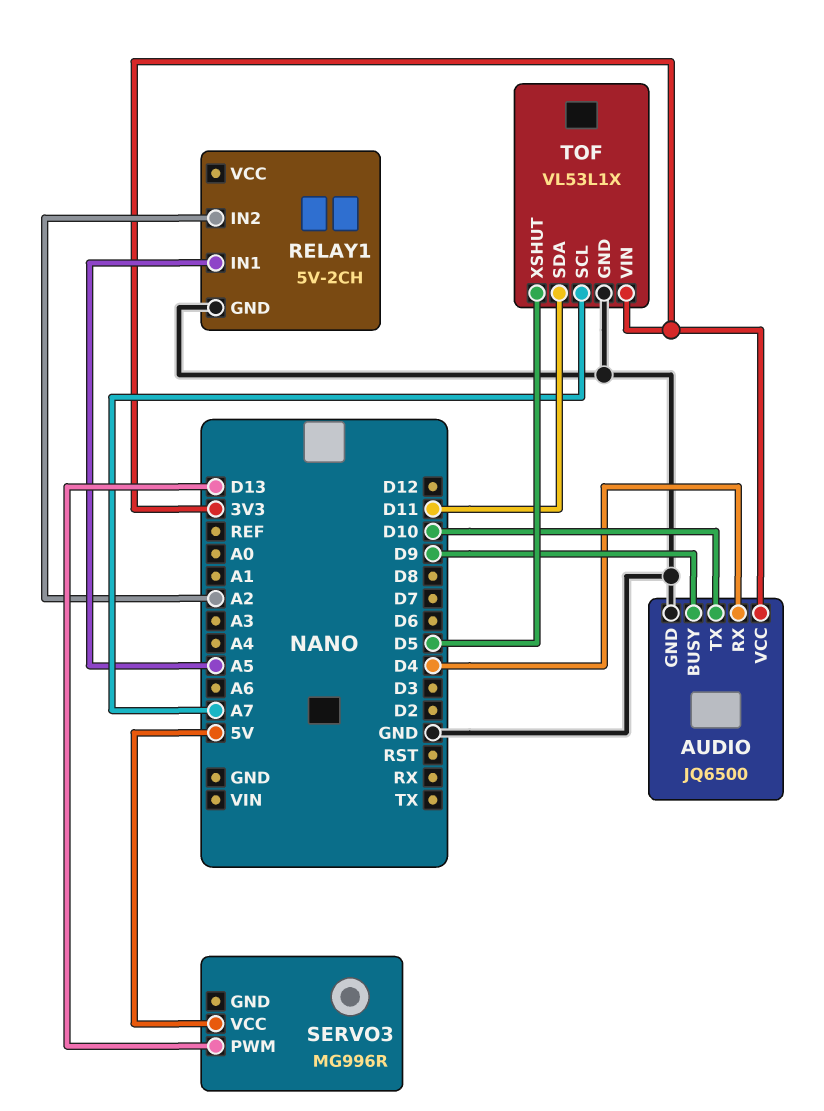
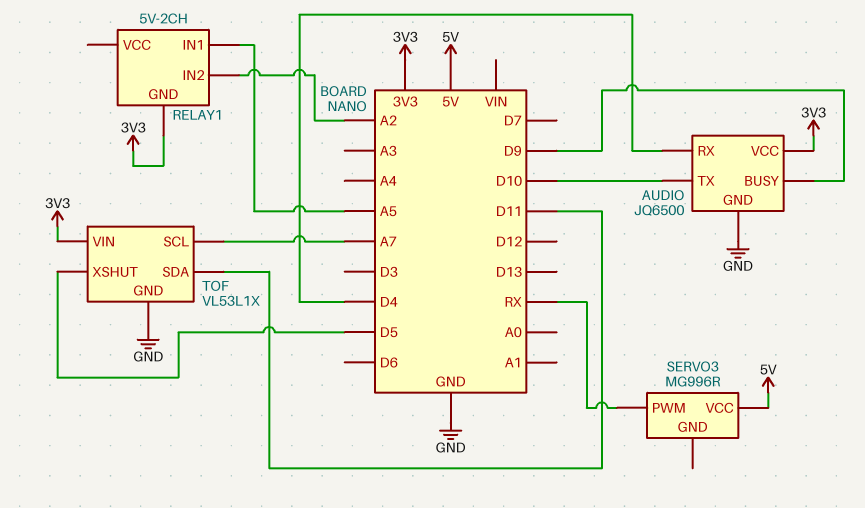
RELAY1 pin GND: GND -> 3V3
SERVO3 pin PWM: D13 -> RX

